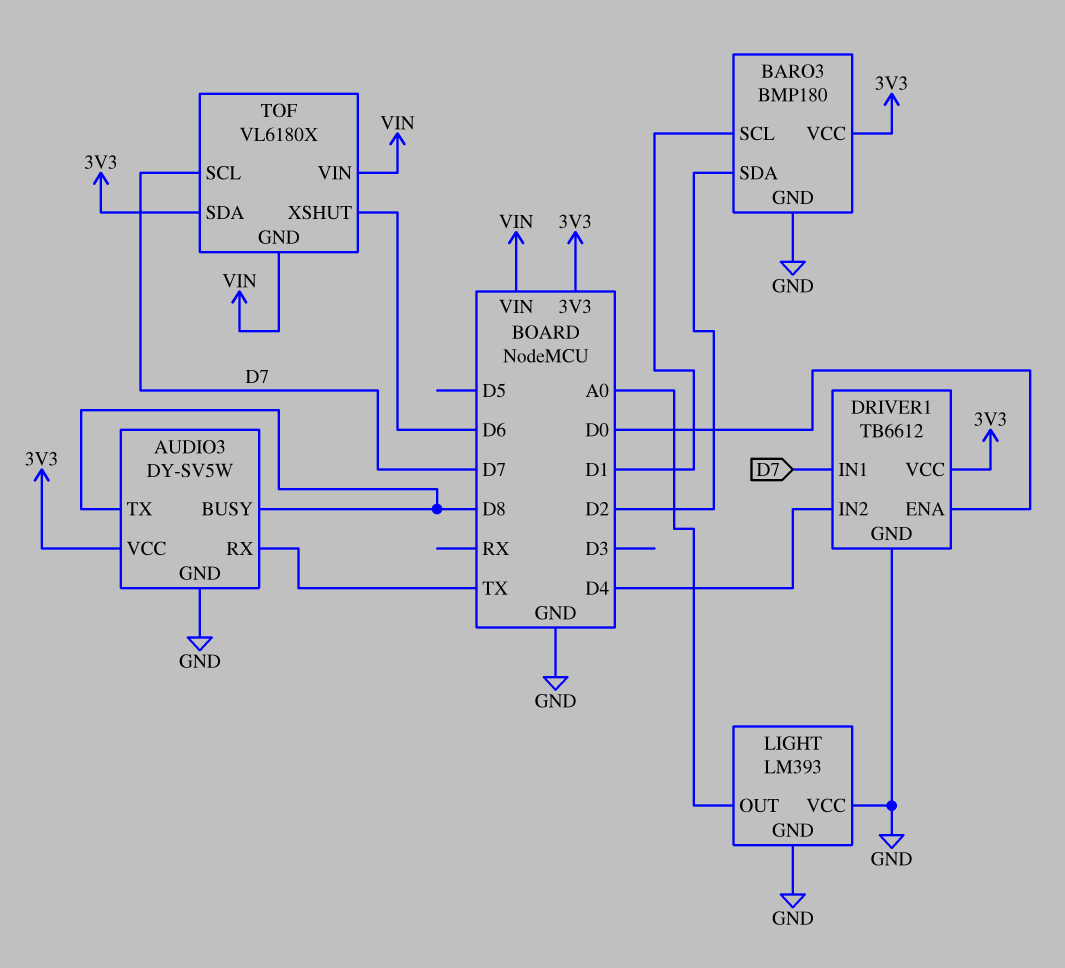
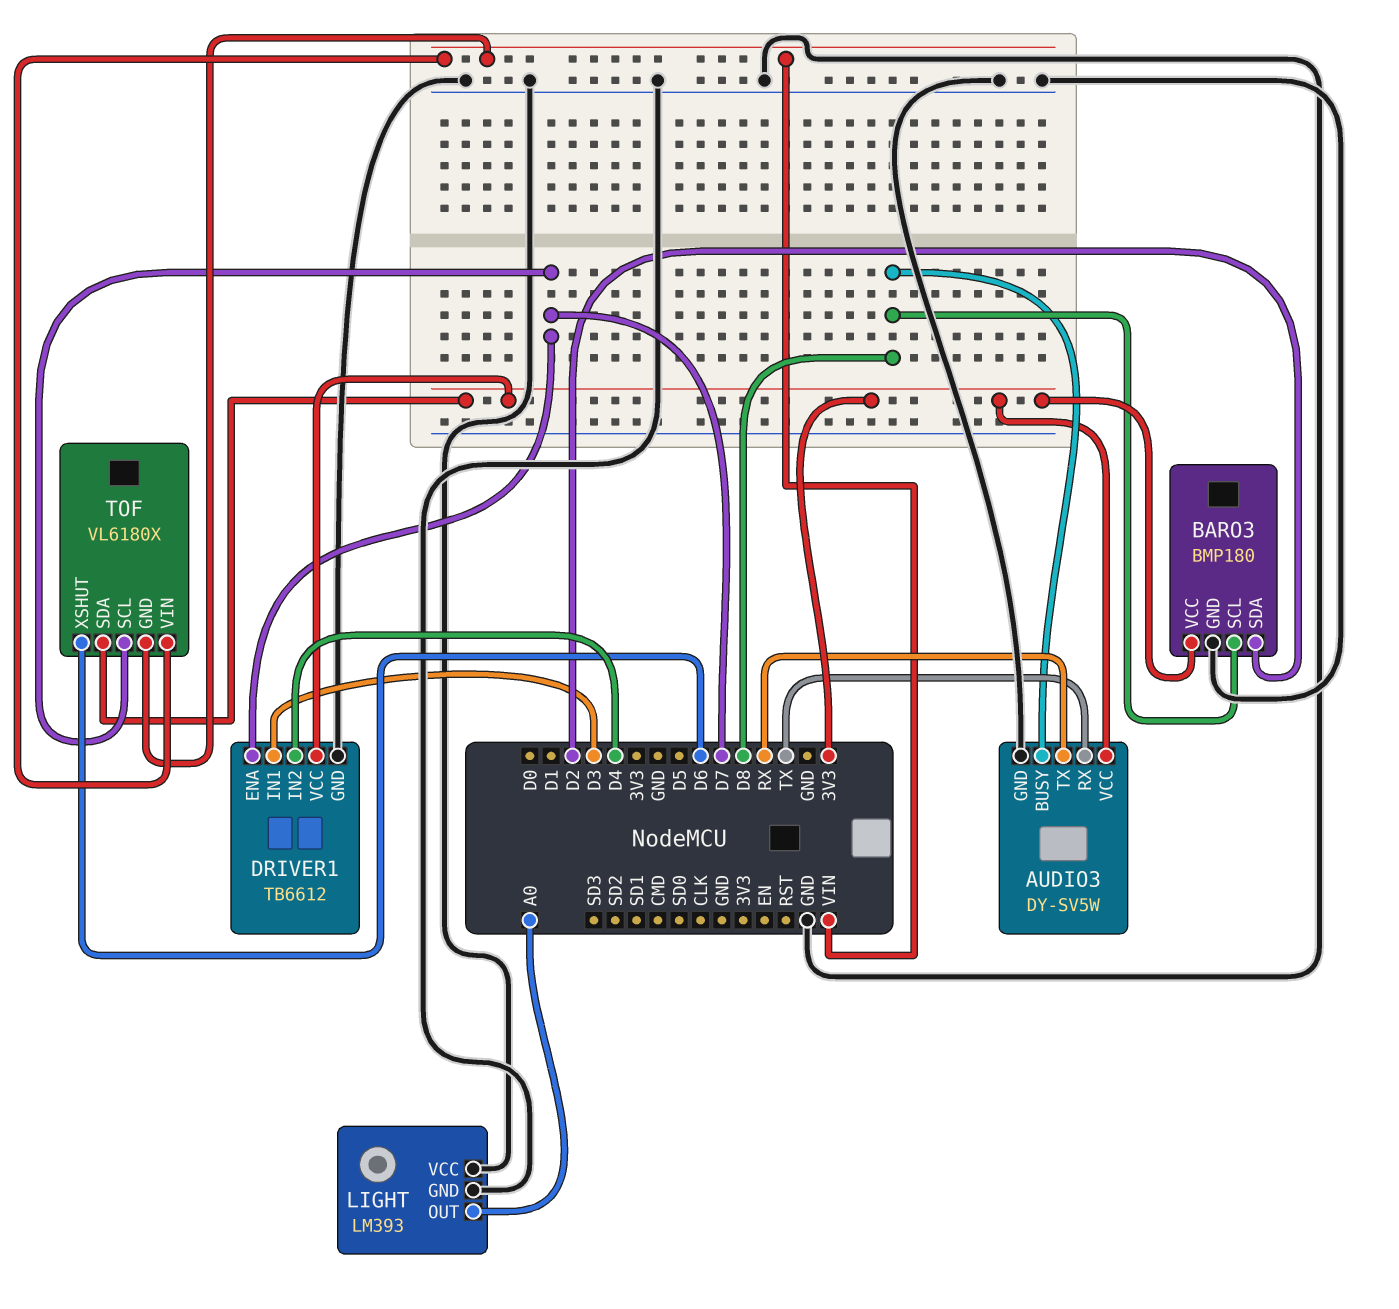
AUDIO3 pin TX: D8 -> RX
BARO3 pin SCL: D1 -> D8
DRIVER1 pin ENA: D0 -> D7
DRIVER1 pin IN1: D7 -> D3

